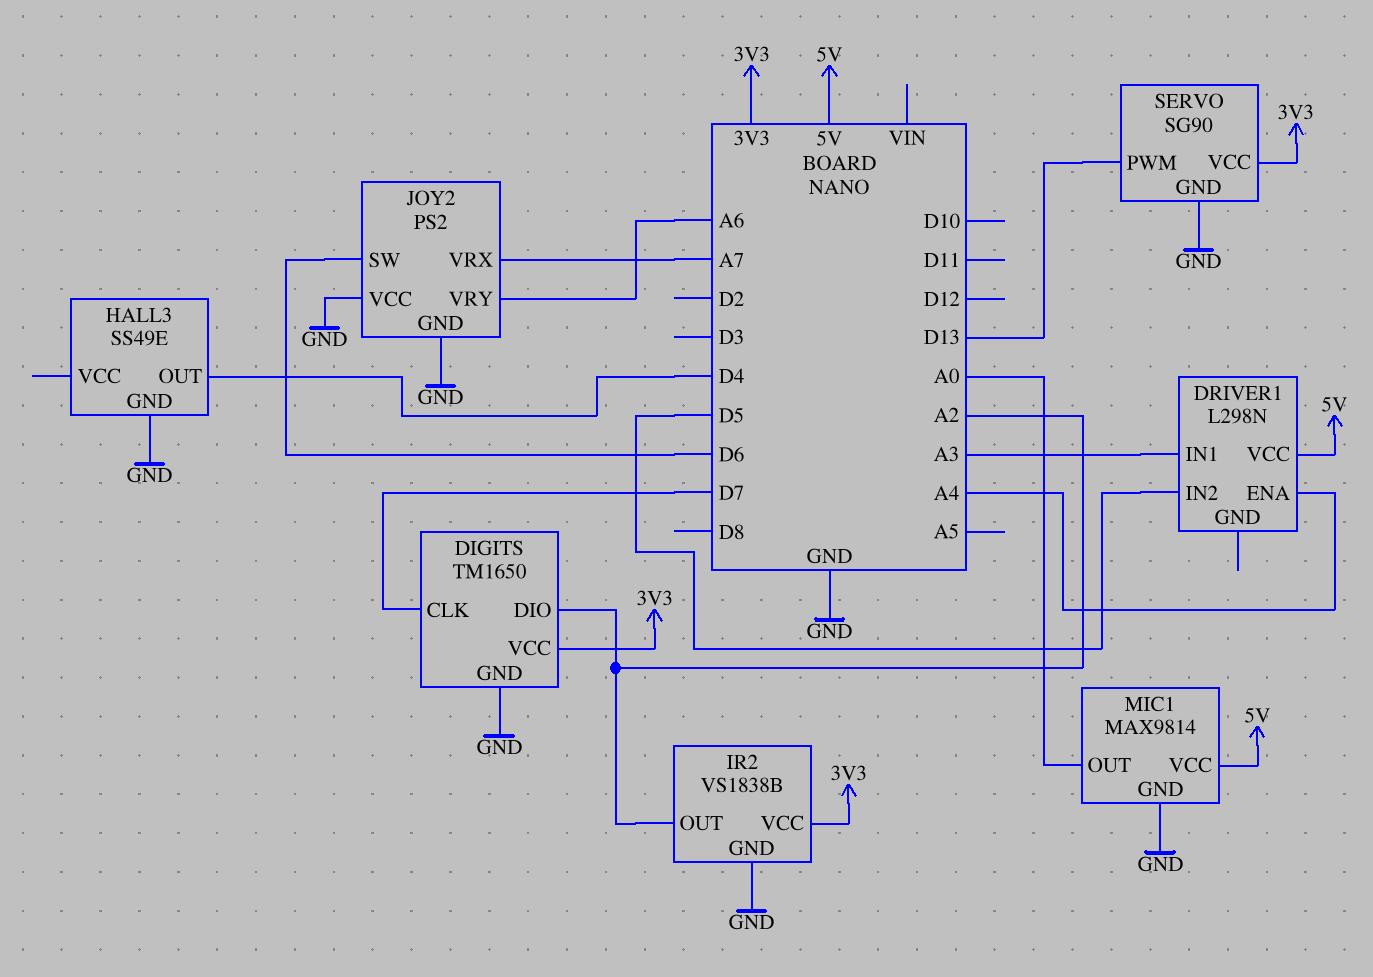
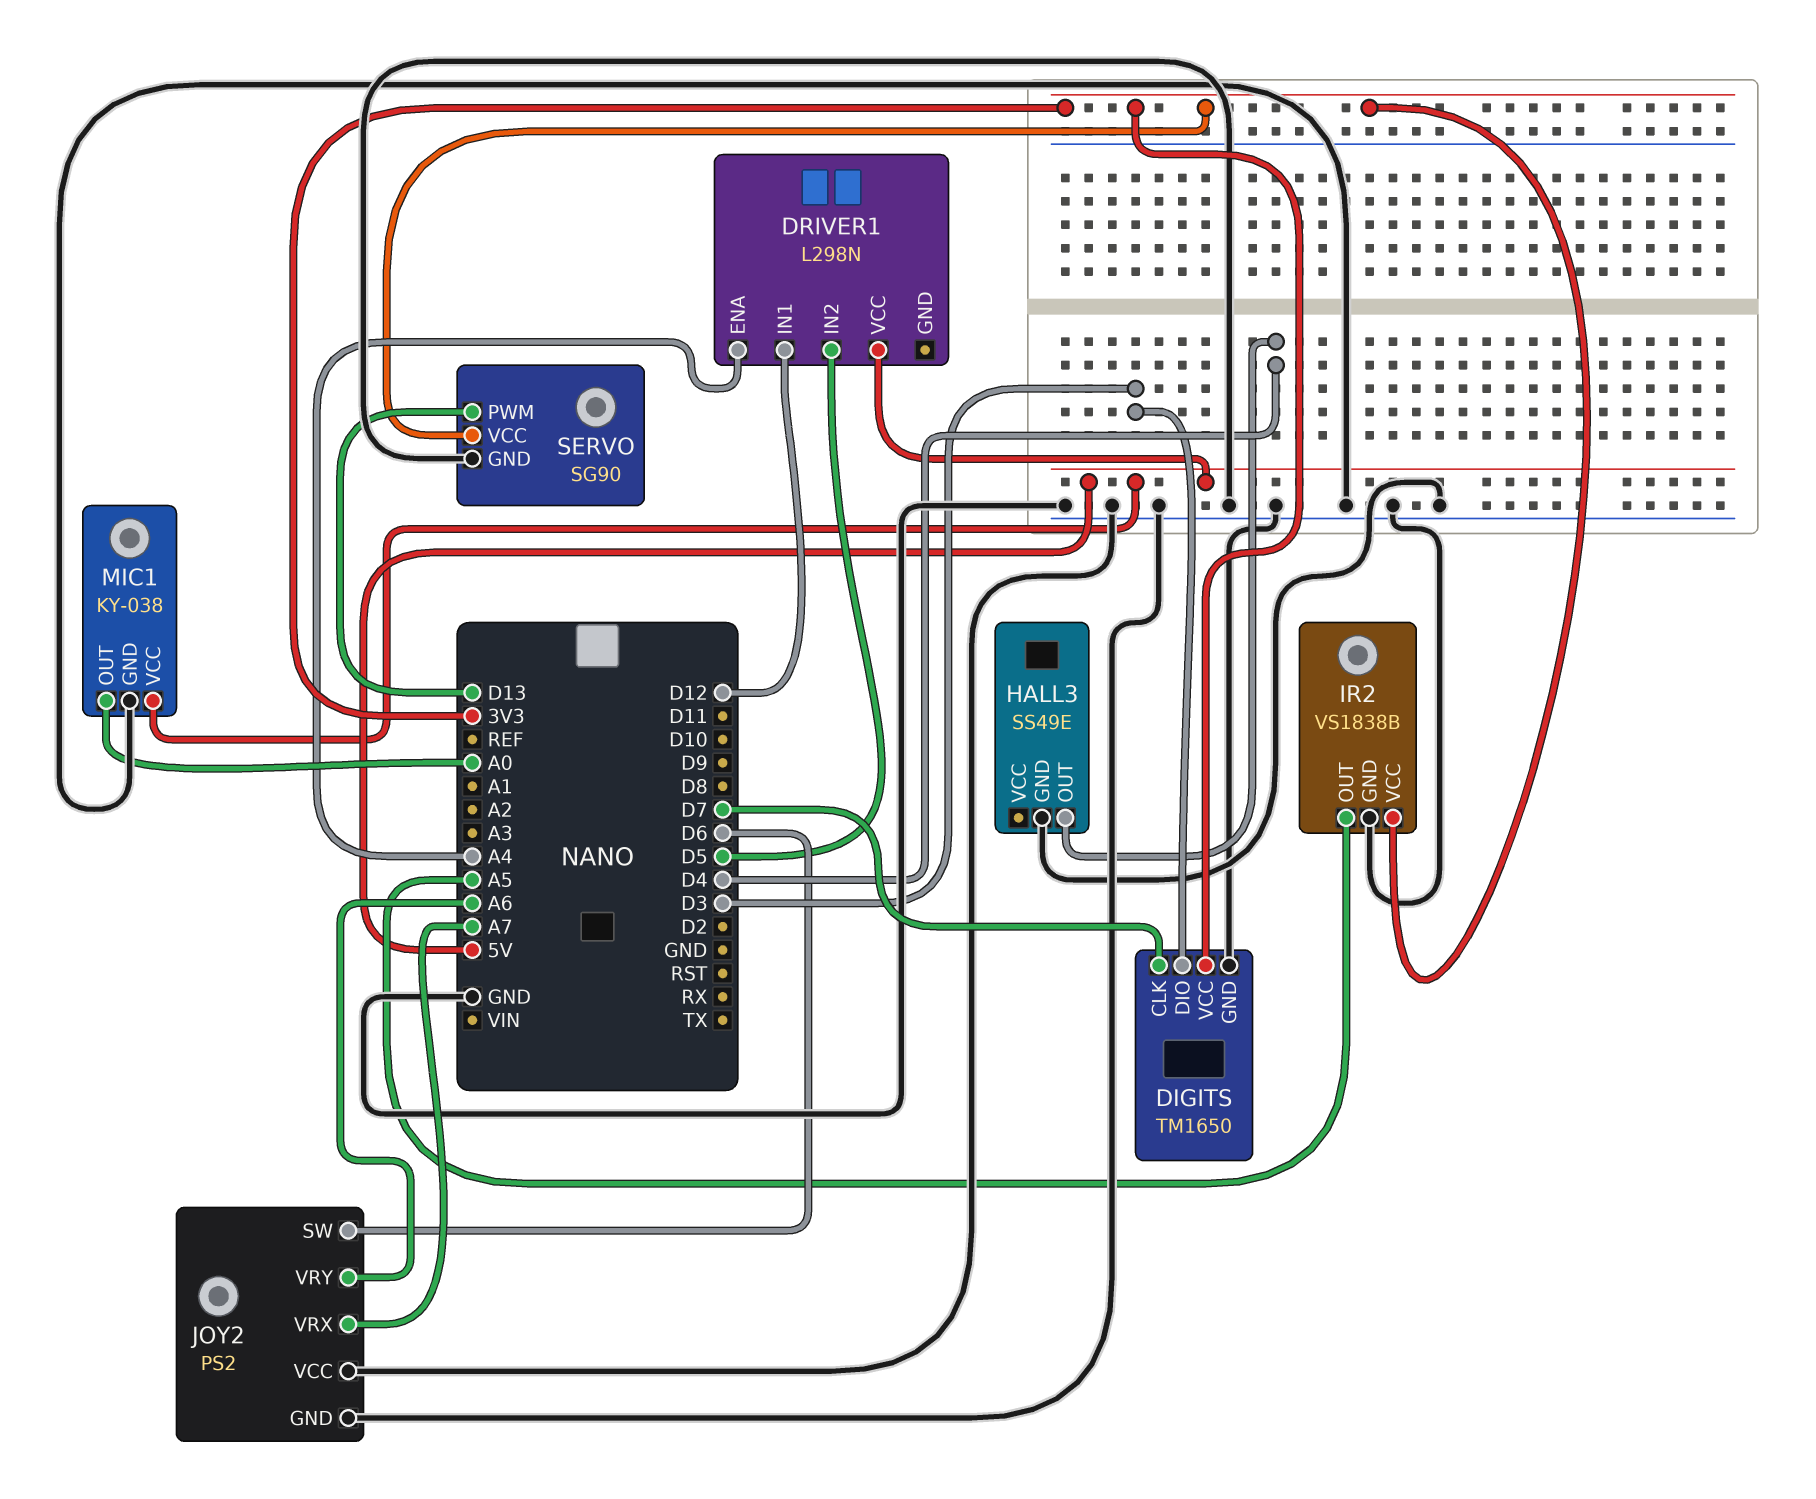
DIGITS pin DIO: A2 -> D3
DRIVER1 pin IN1: A3 -> D12
IR2 pin OUT: A2 -> A5
MIC1: MAX9814 -> KY-038

